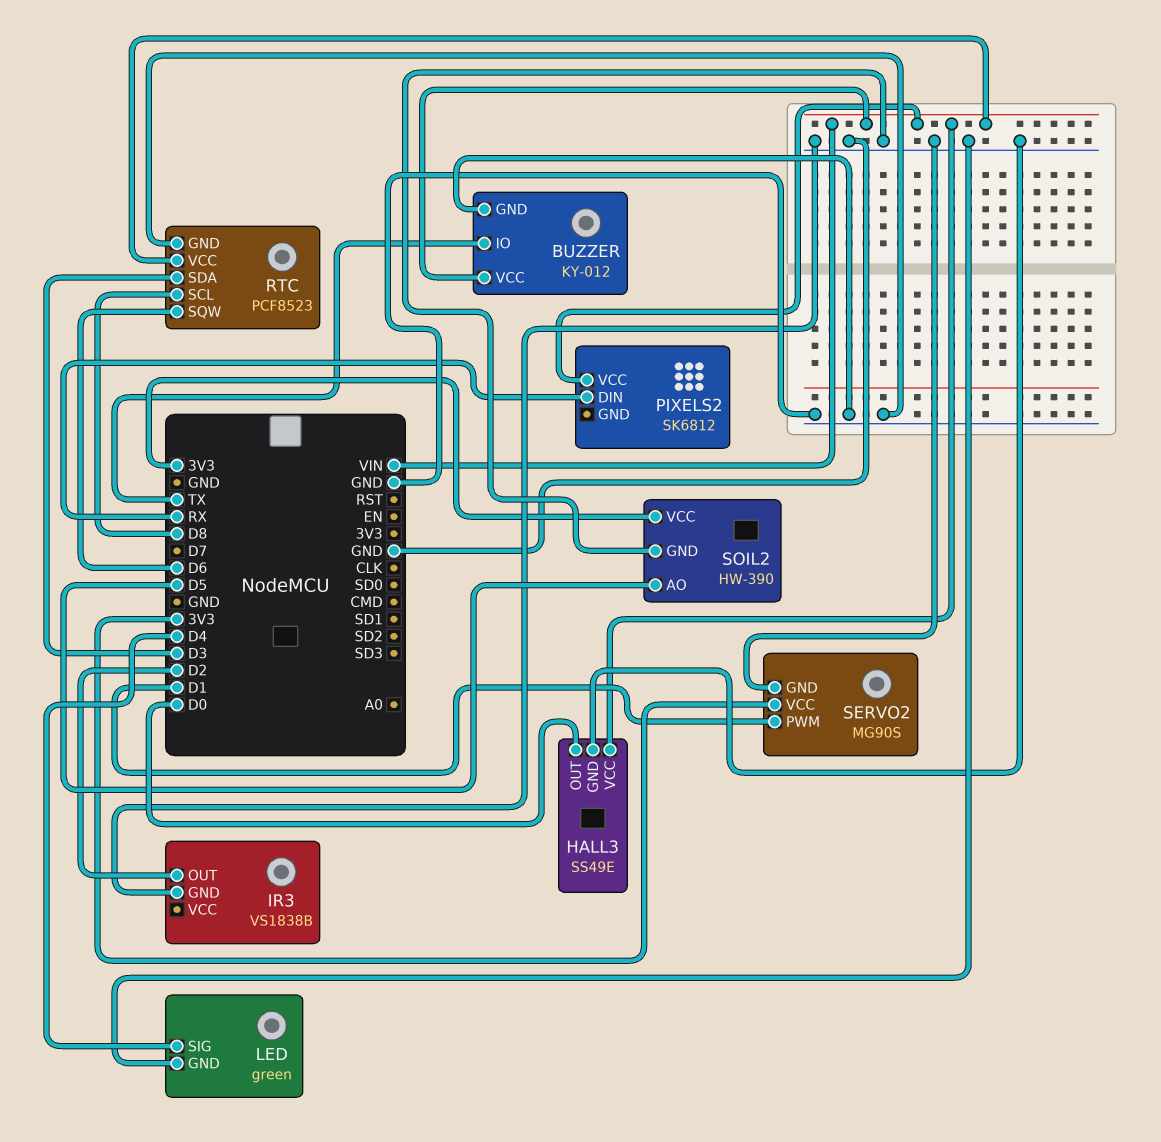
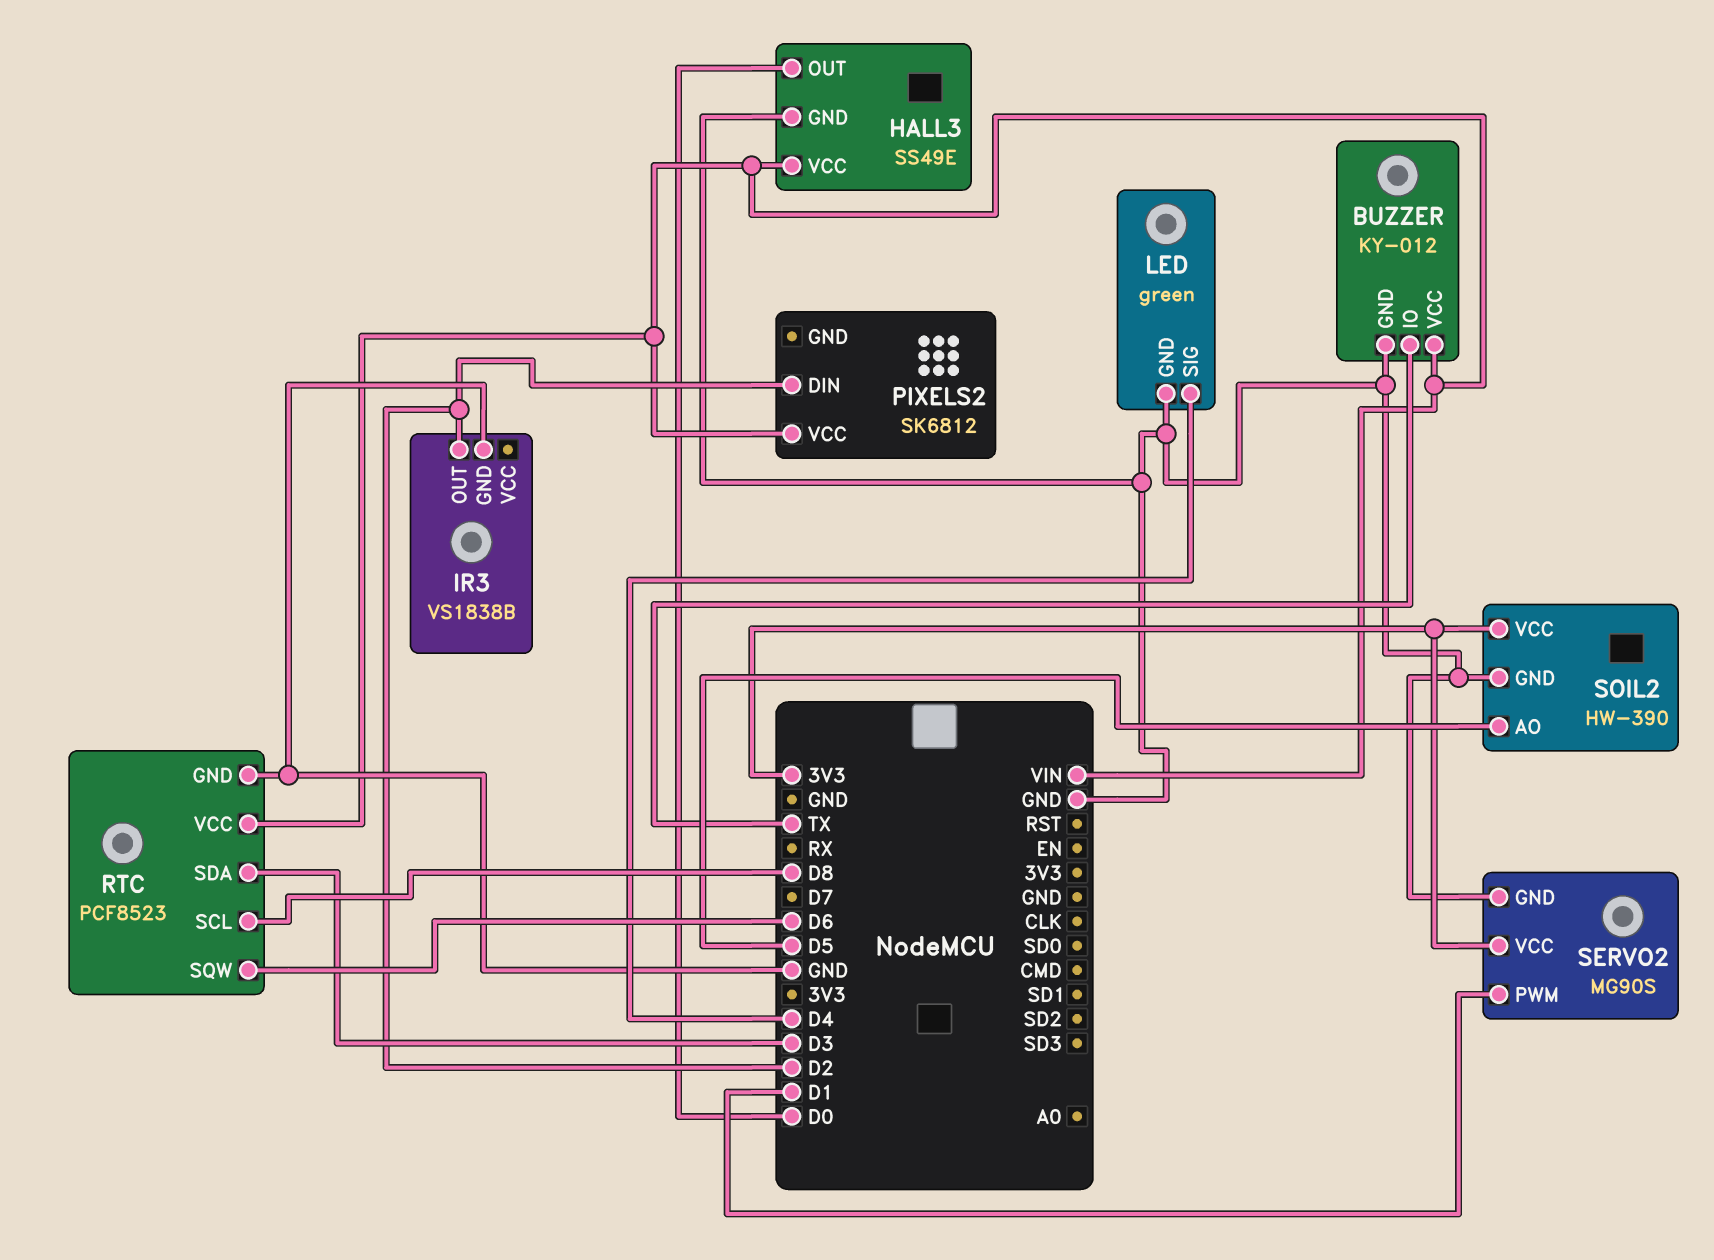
PIXELS2 pin DIN: RX -> D2

